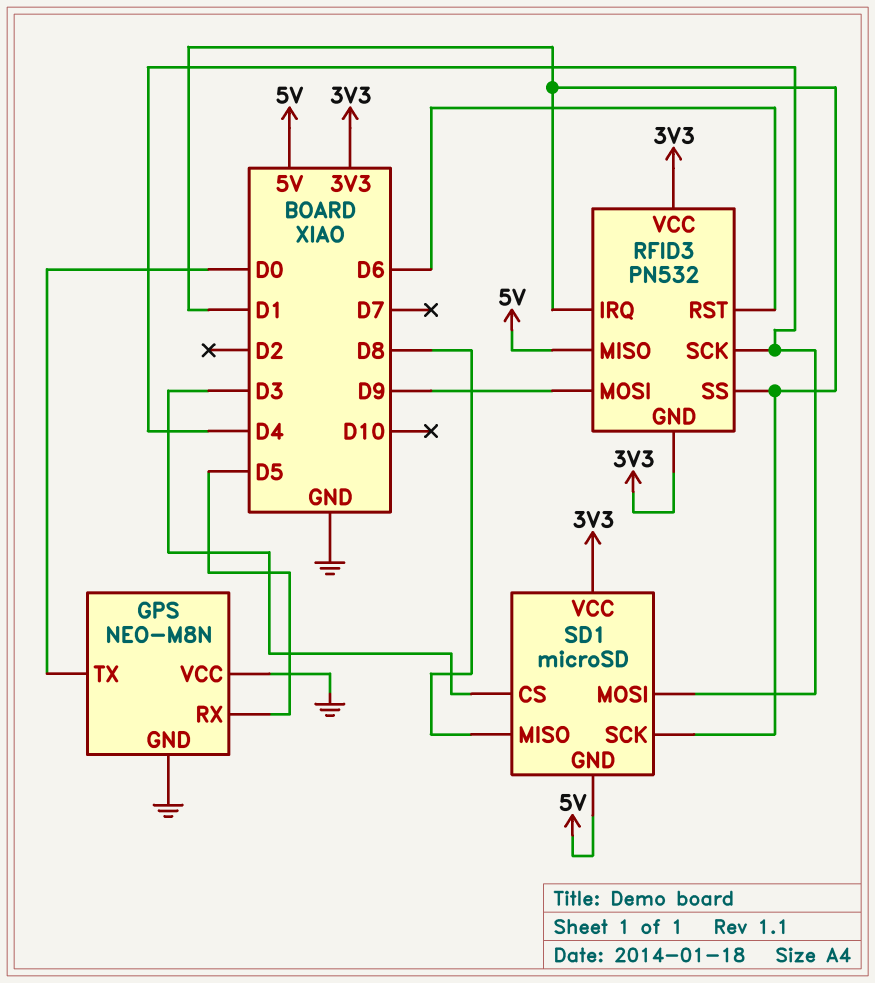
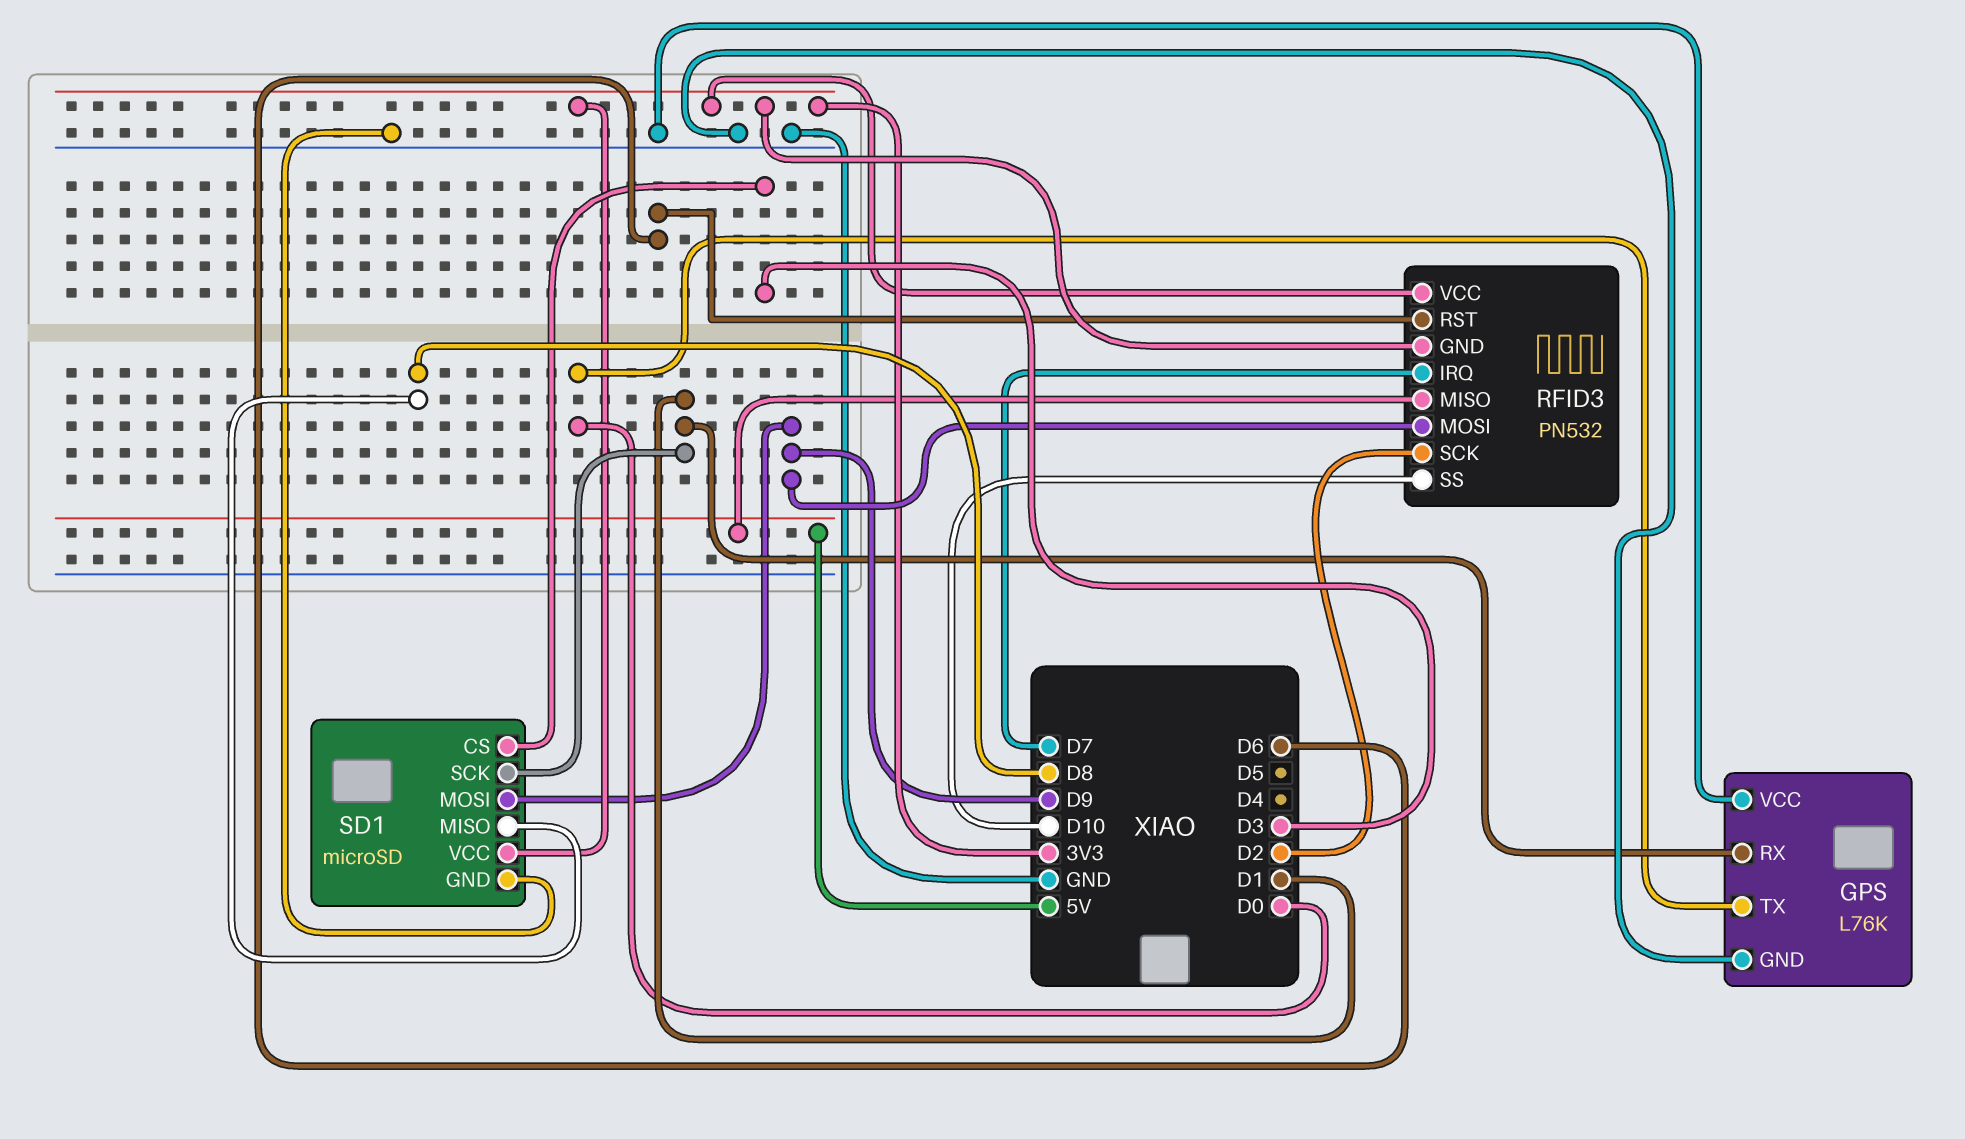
GPS: NEO-M8N -> L76K
GPS pin RX: D5 -> D1
RFID3 pin IRQ: D1 -> D7
RFID3 pin SCK: D4 -> D2
RFID3 pin SS: D1 -> D10
SD1 pin GND: 5V -> GND
SD1 pin MOSI: D4 -> D9

